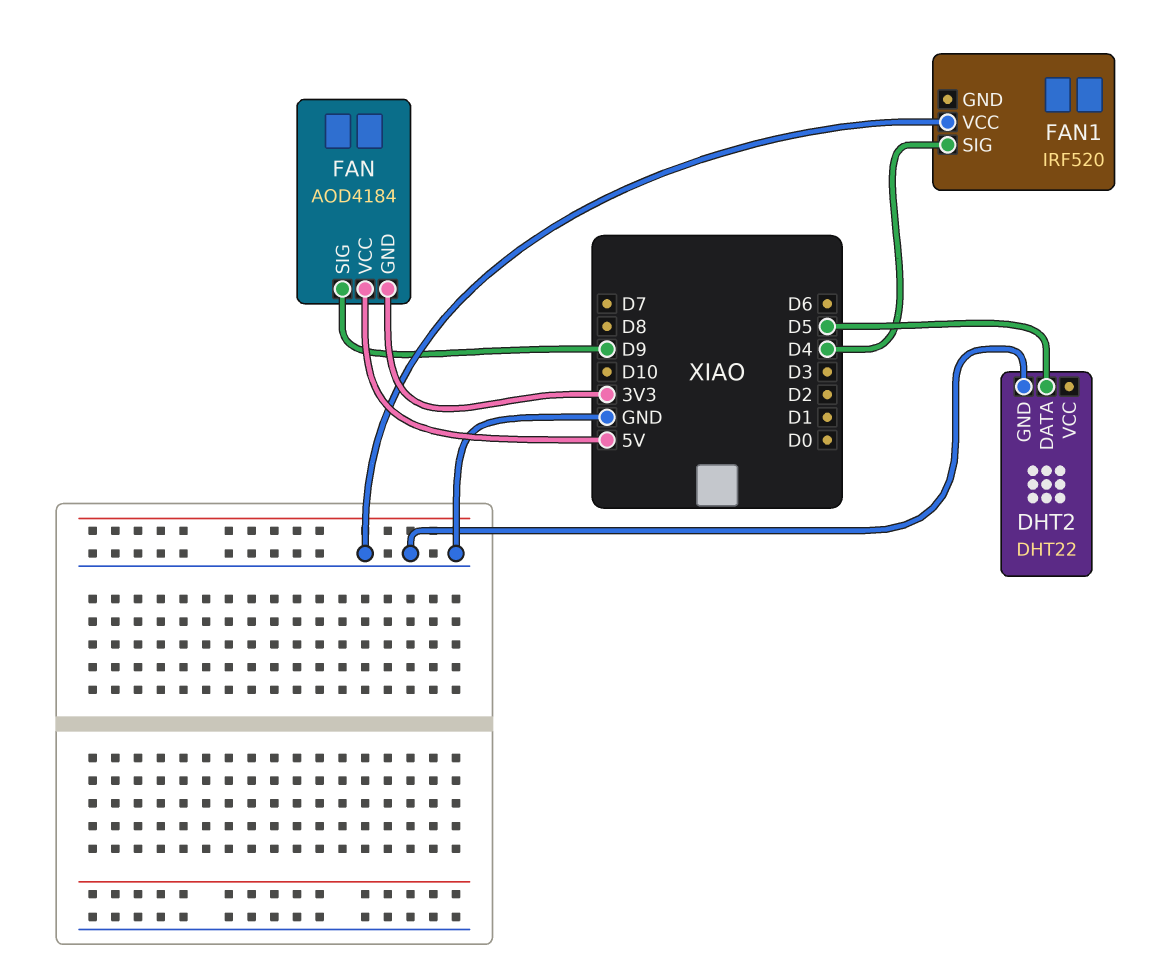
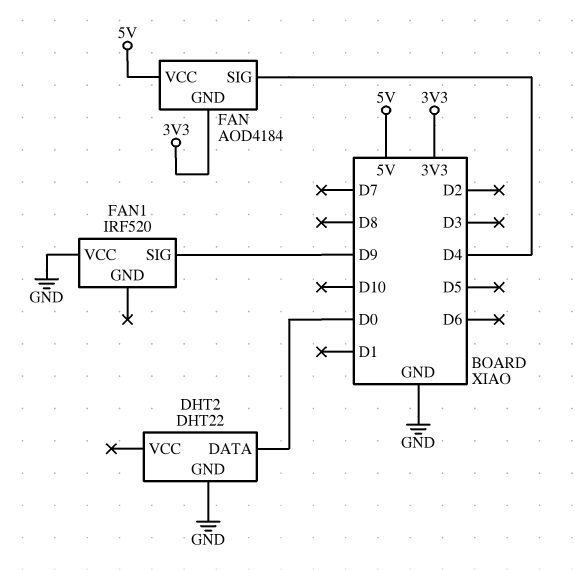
DHT2 pin DATA: D5 -> D0
FAN pin SIG: D9 -> D4
FAN1 pin SIG: D4 -> D9

